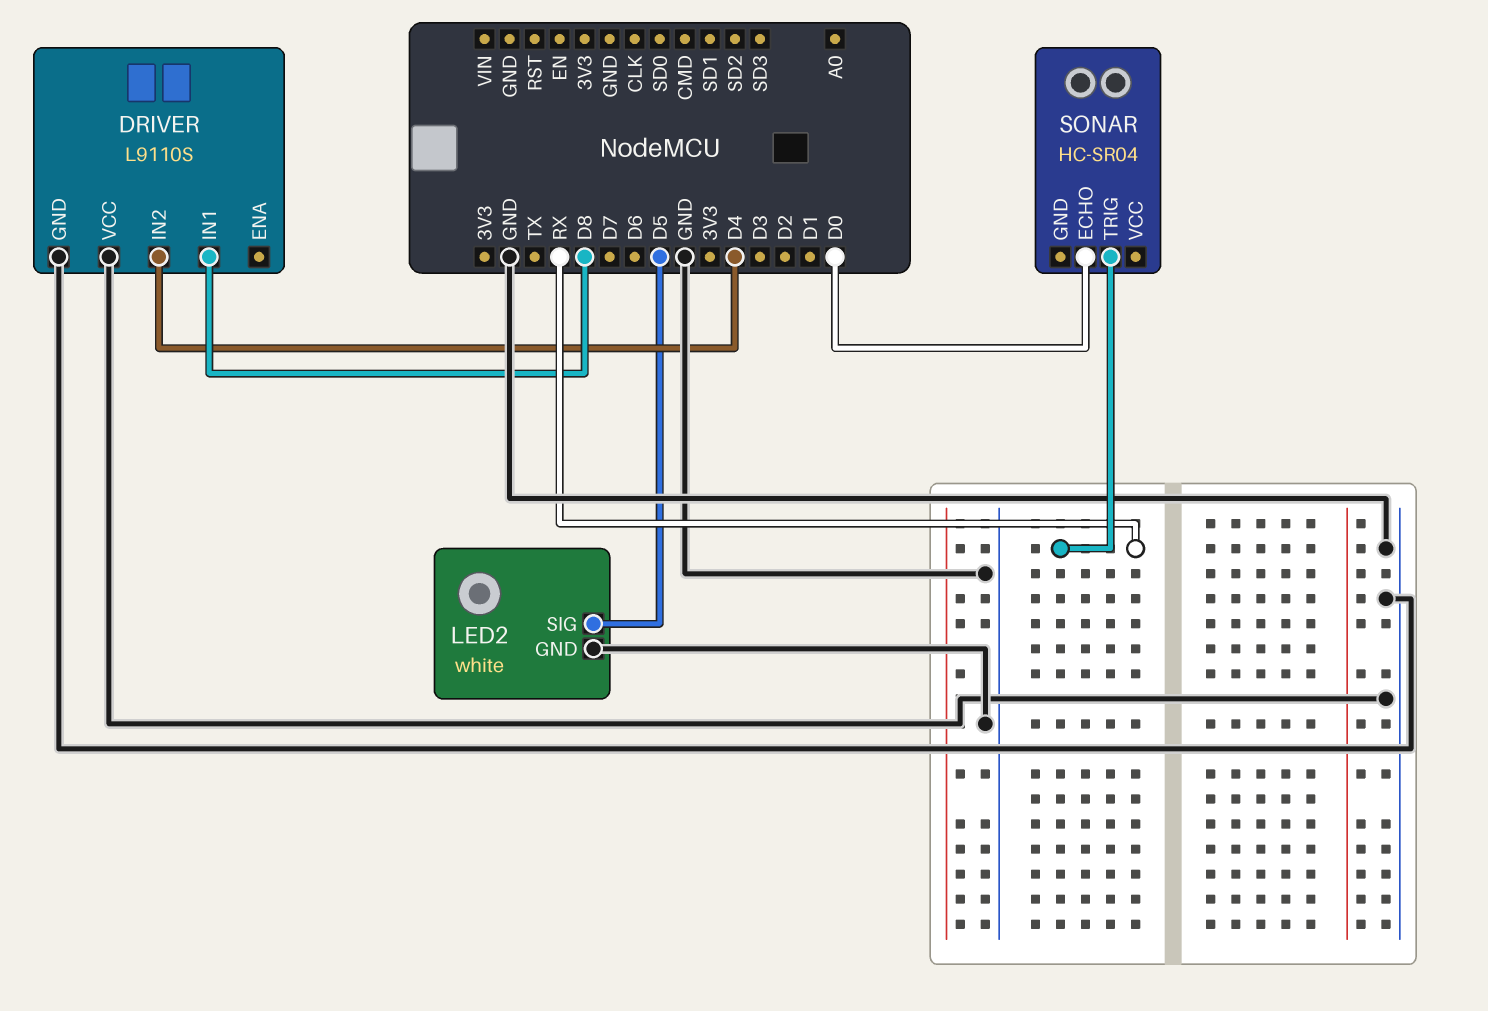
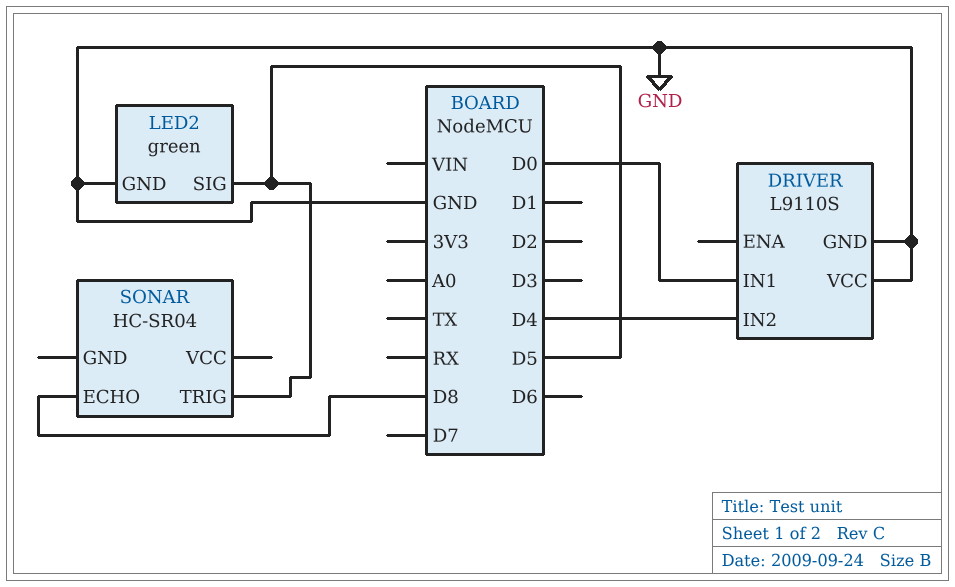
DRIVER pin IN1: D8 -> D0
LED2: white -> green
SONAR pin ECHO: D0 -> D8
SONAR pin TRIG: RX -> D5

